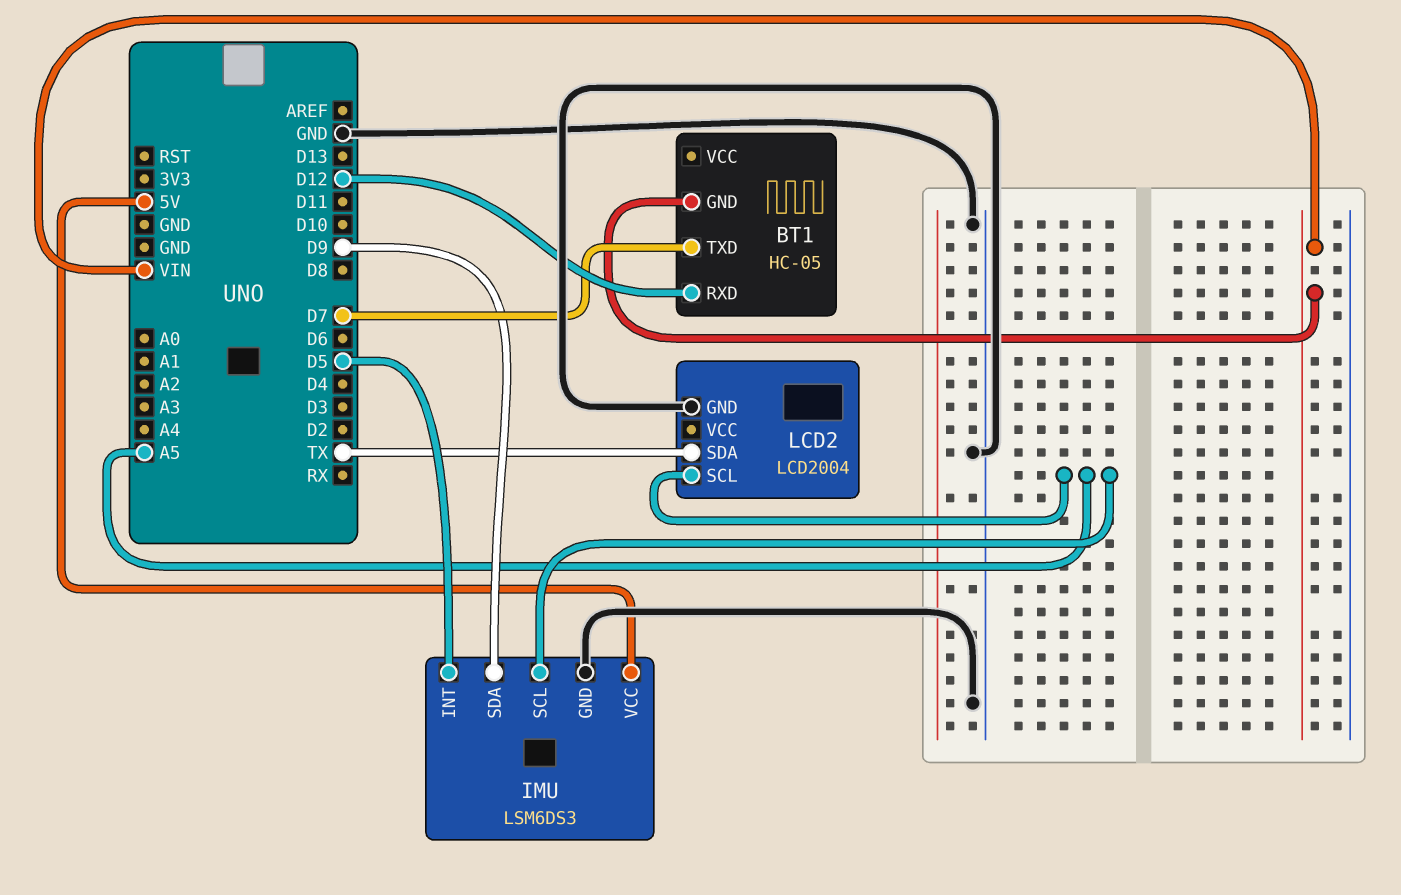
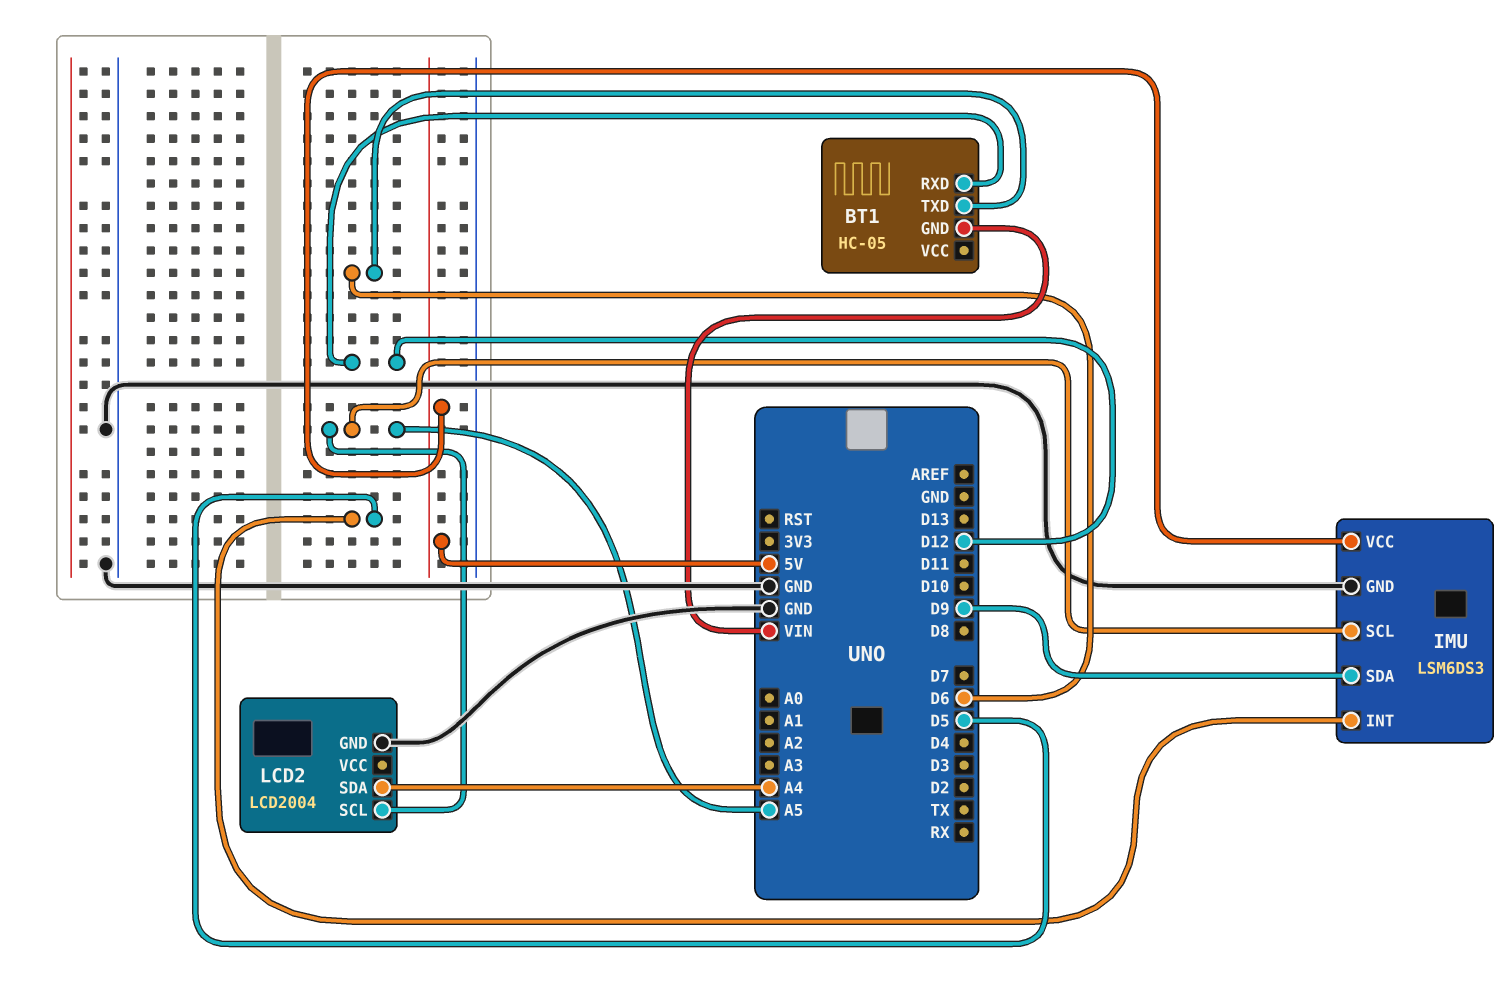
BT1 pin TXD: D7 -> D6
LCD2 pin SDA: TX -> A4

